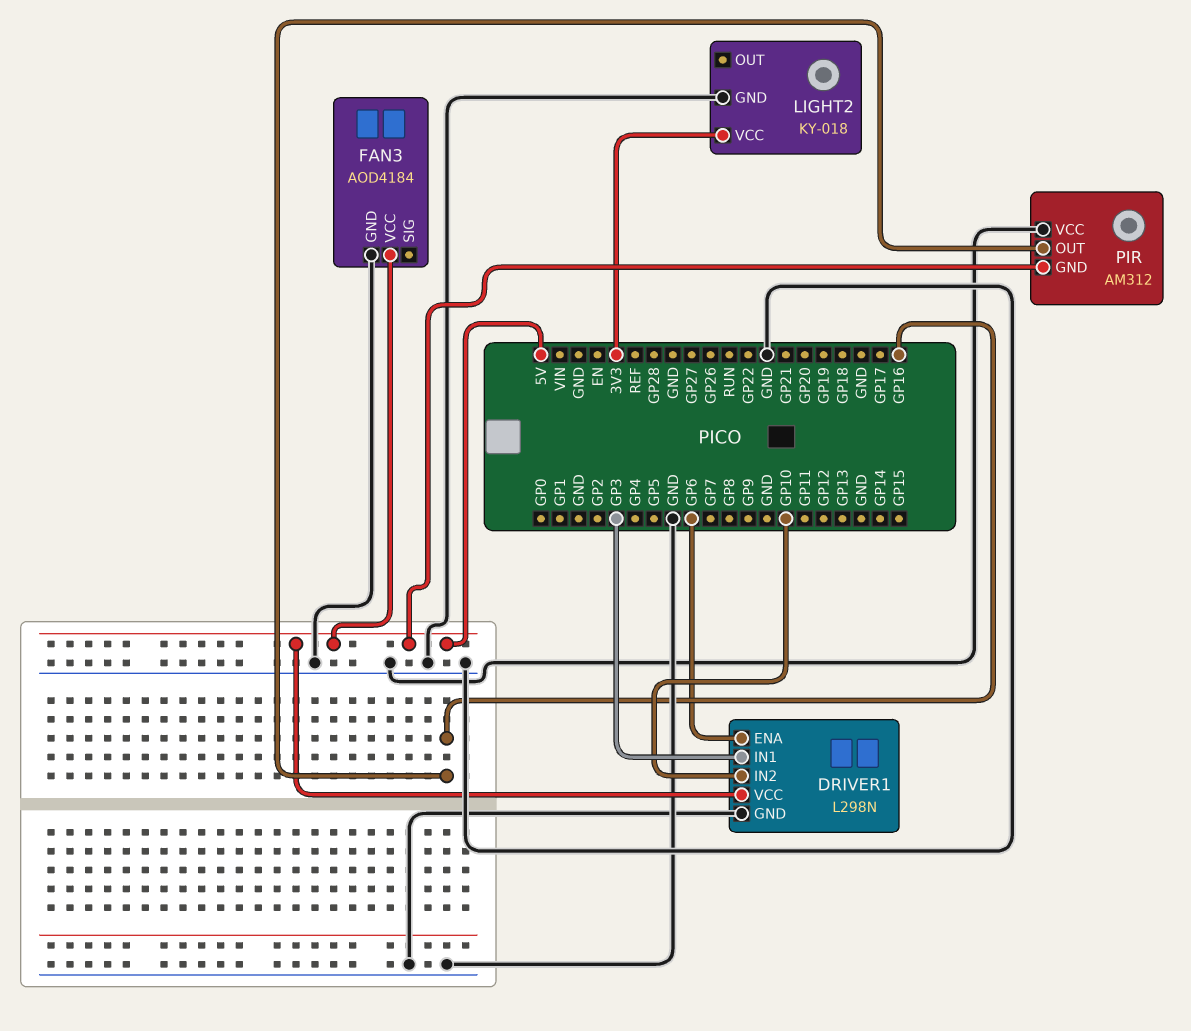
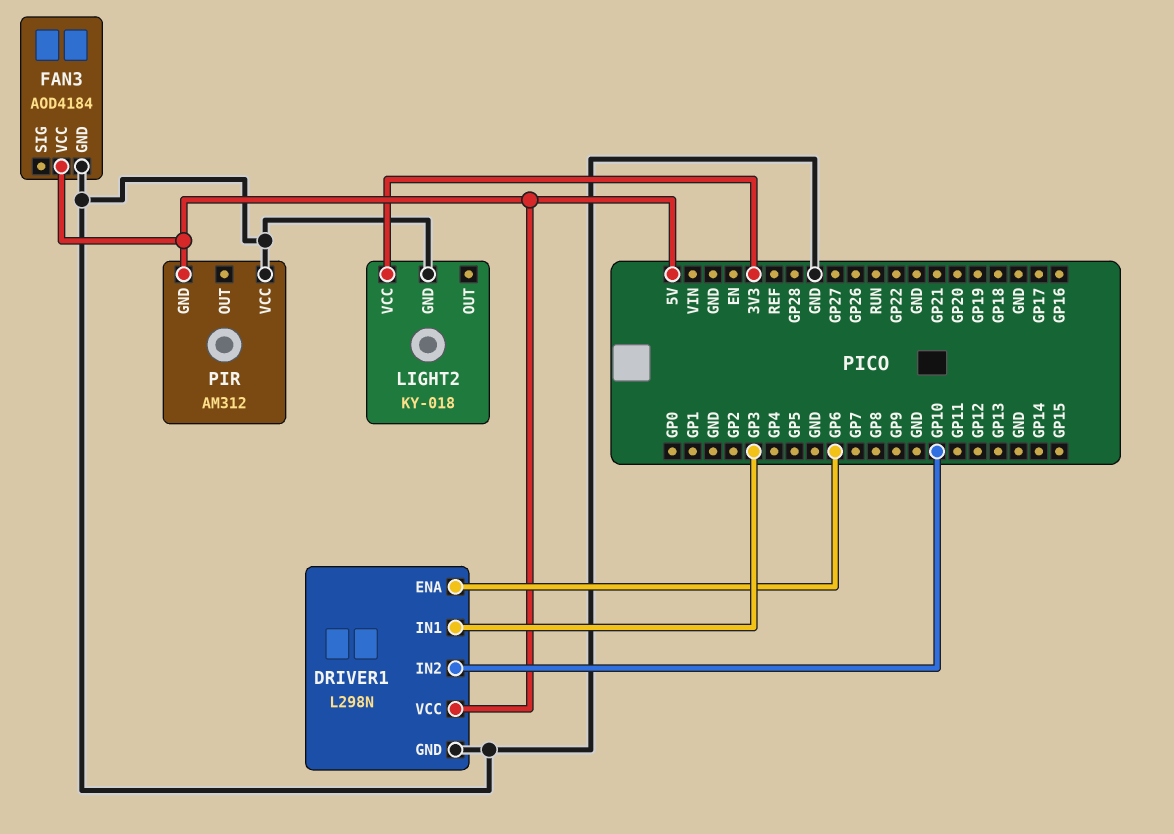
PIR pin OUT: GP16 -> none

